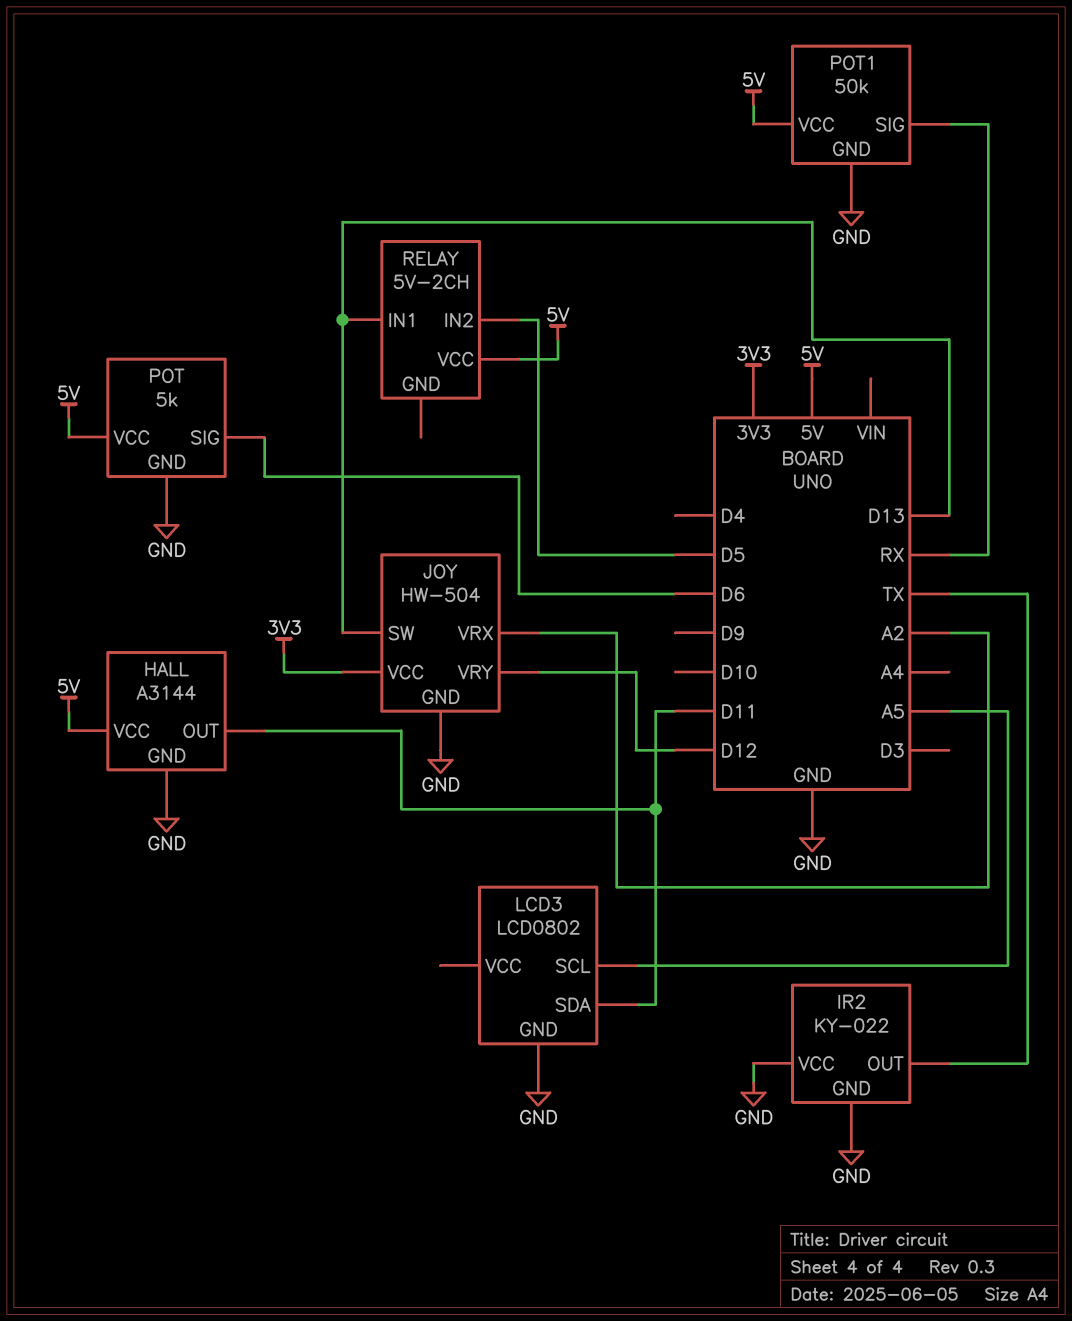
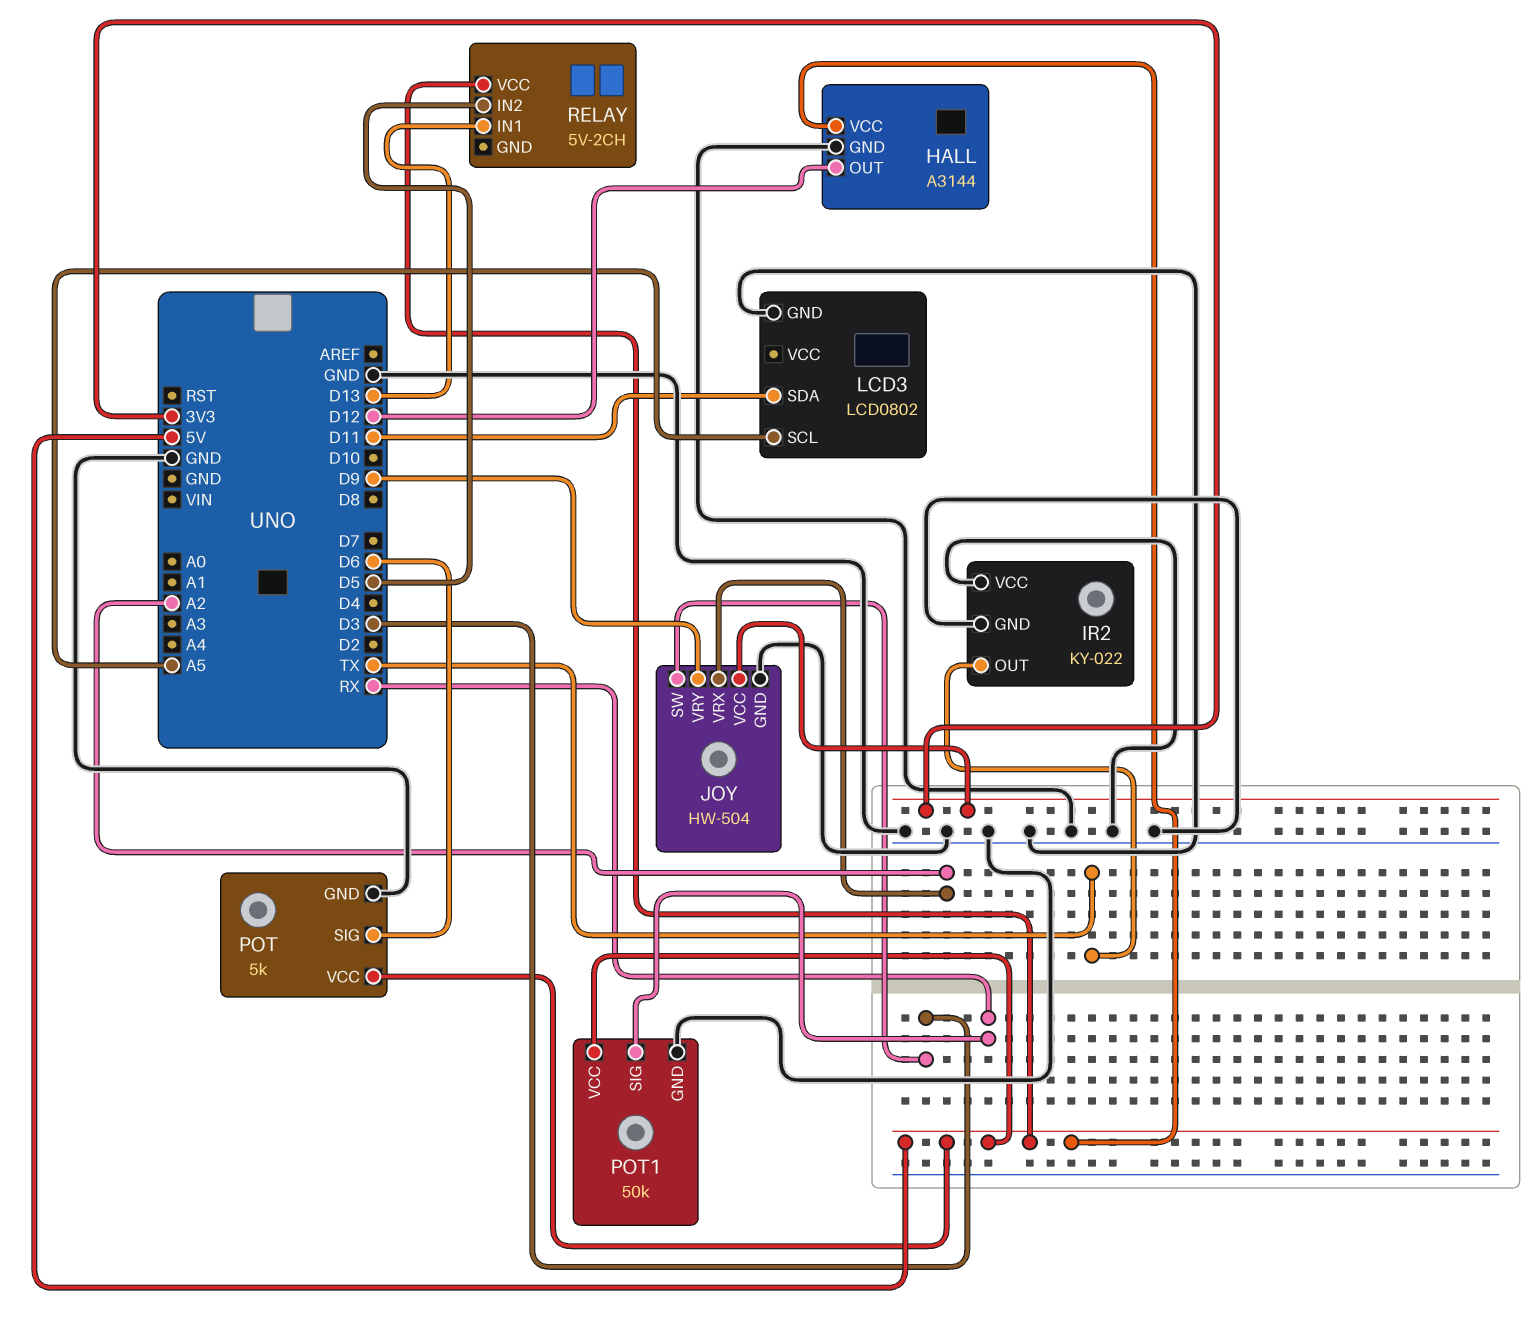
HALL pin OUT: D11 -> D12
JOY pin SW: D13 -> D3
JOY pin VRY: D12 -> D9

